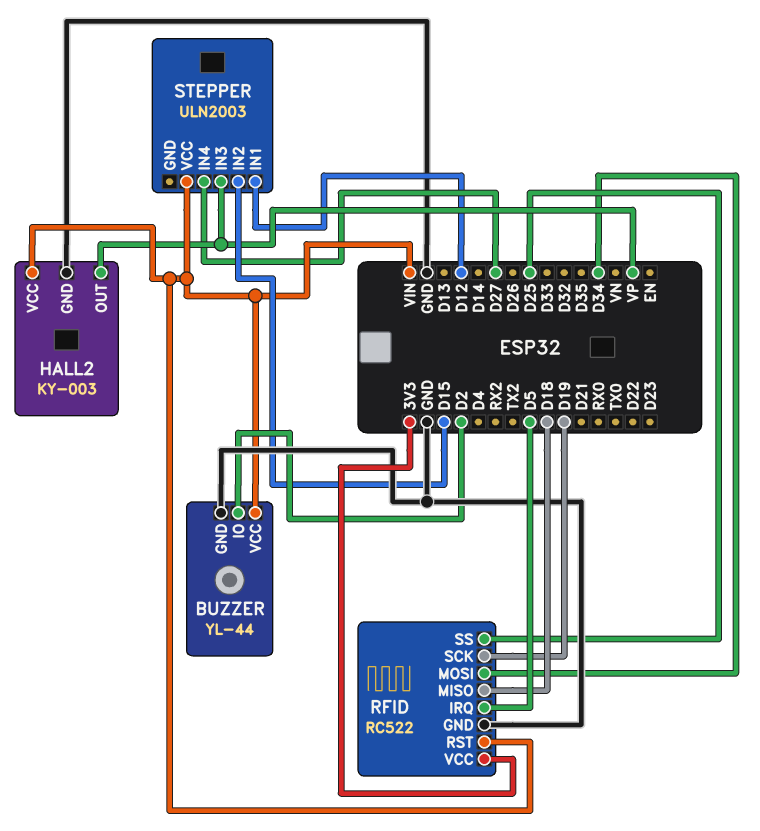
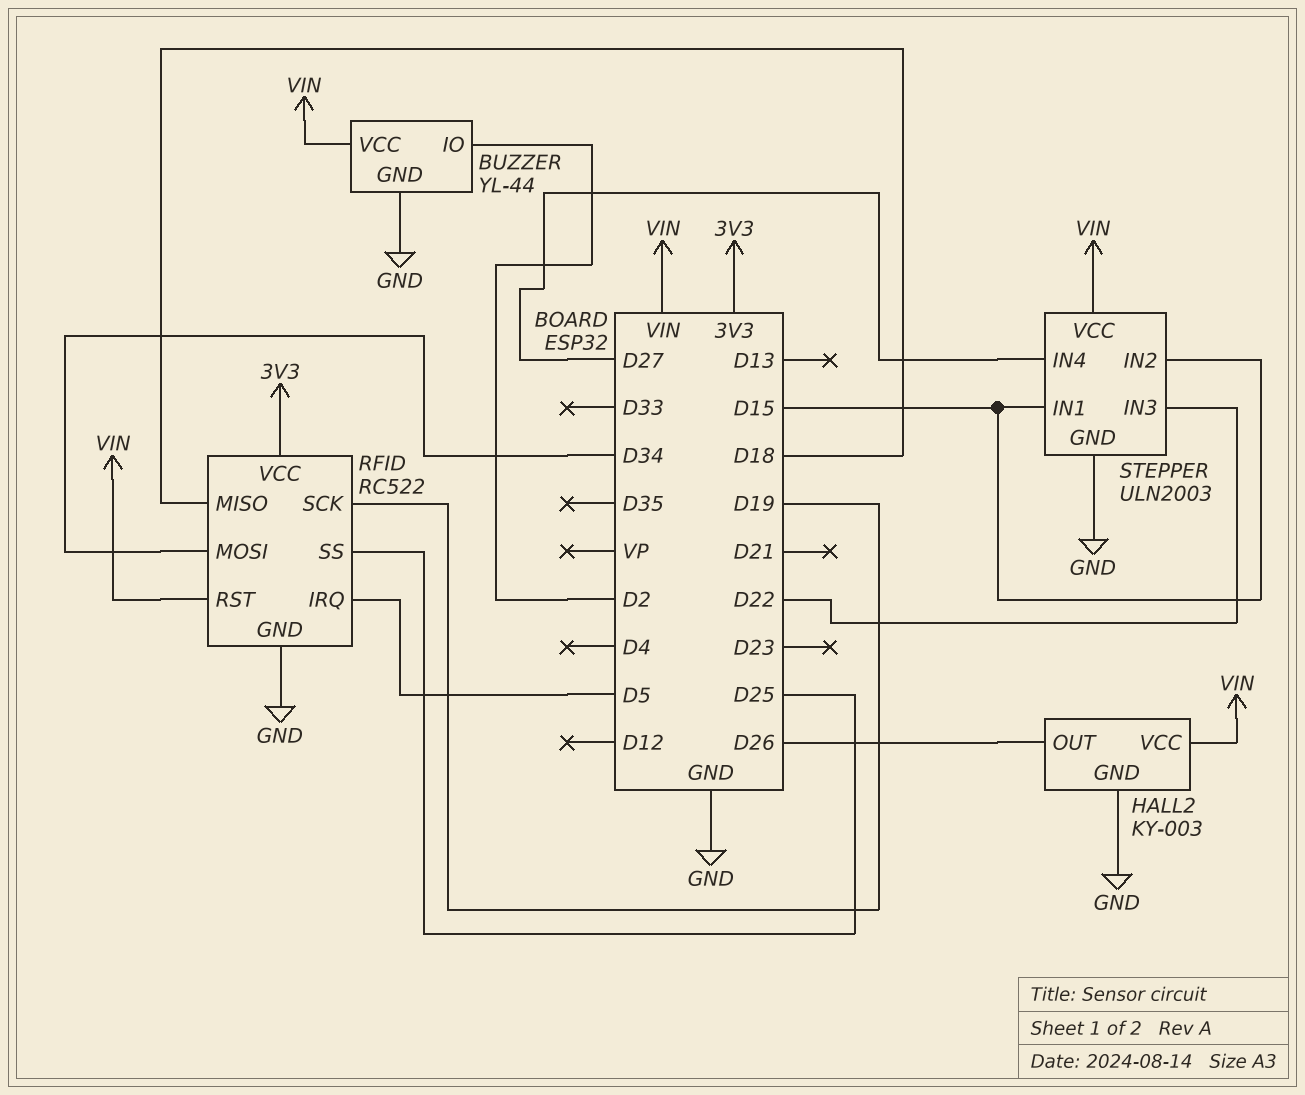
HALL2 pin OUT: VP -> D26
STEPPER pin GND: none -> GND
STEPPER pin IN1: D12 -> D15
STEPPER pin IN3: VP -> D22

